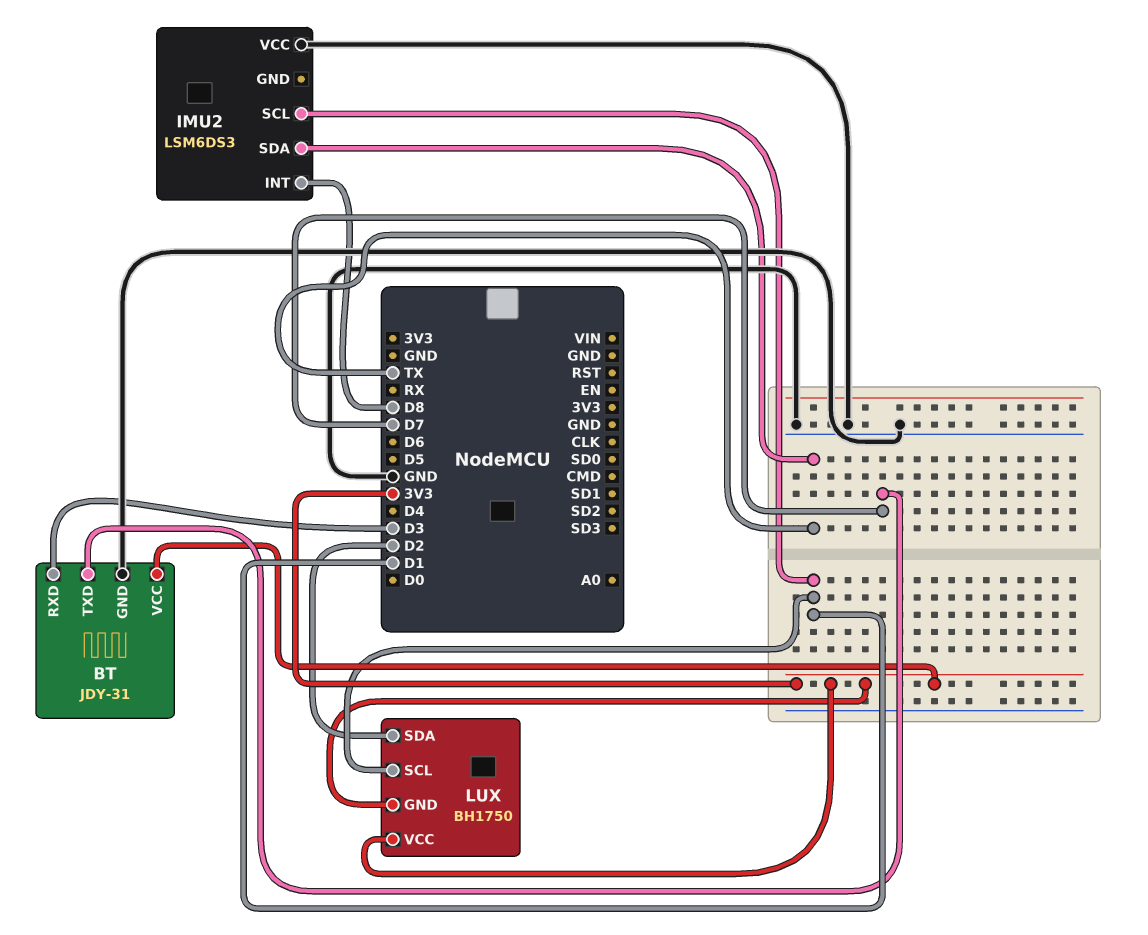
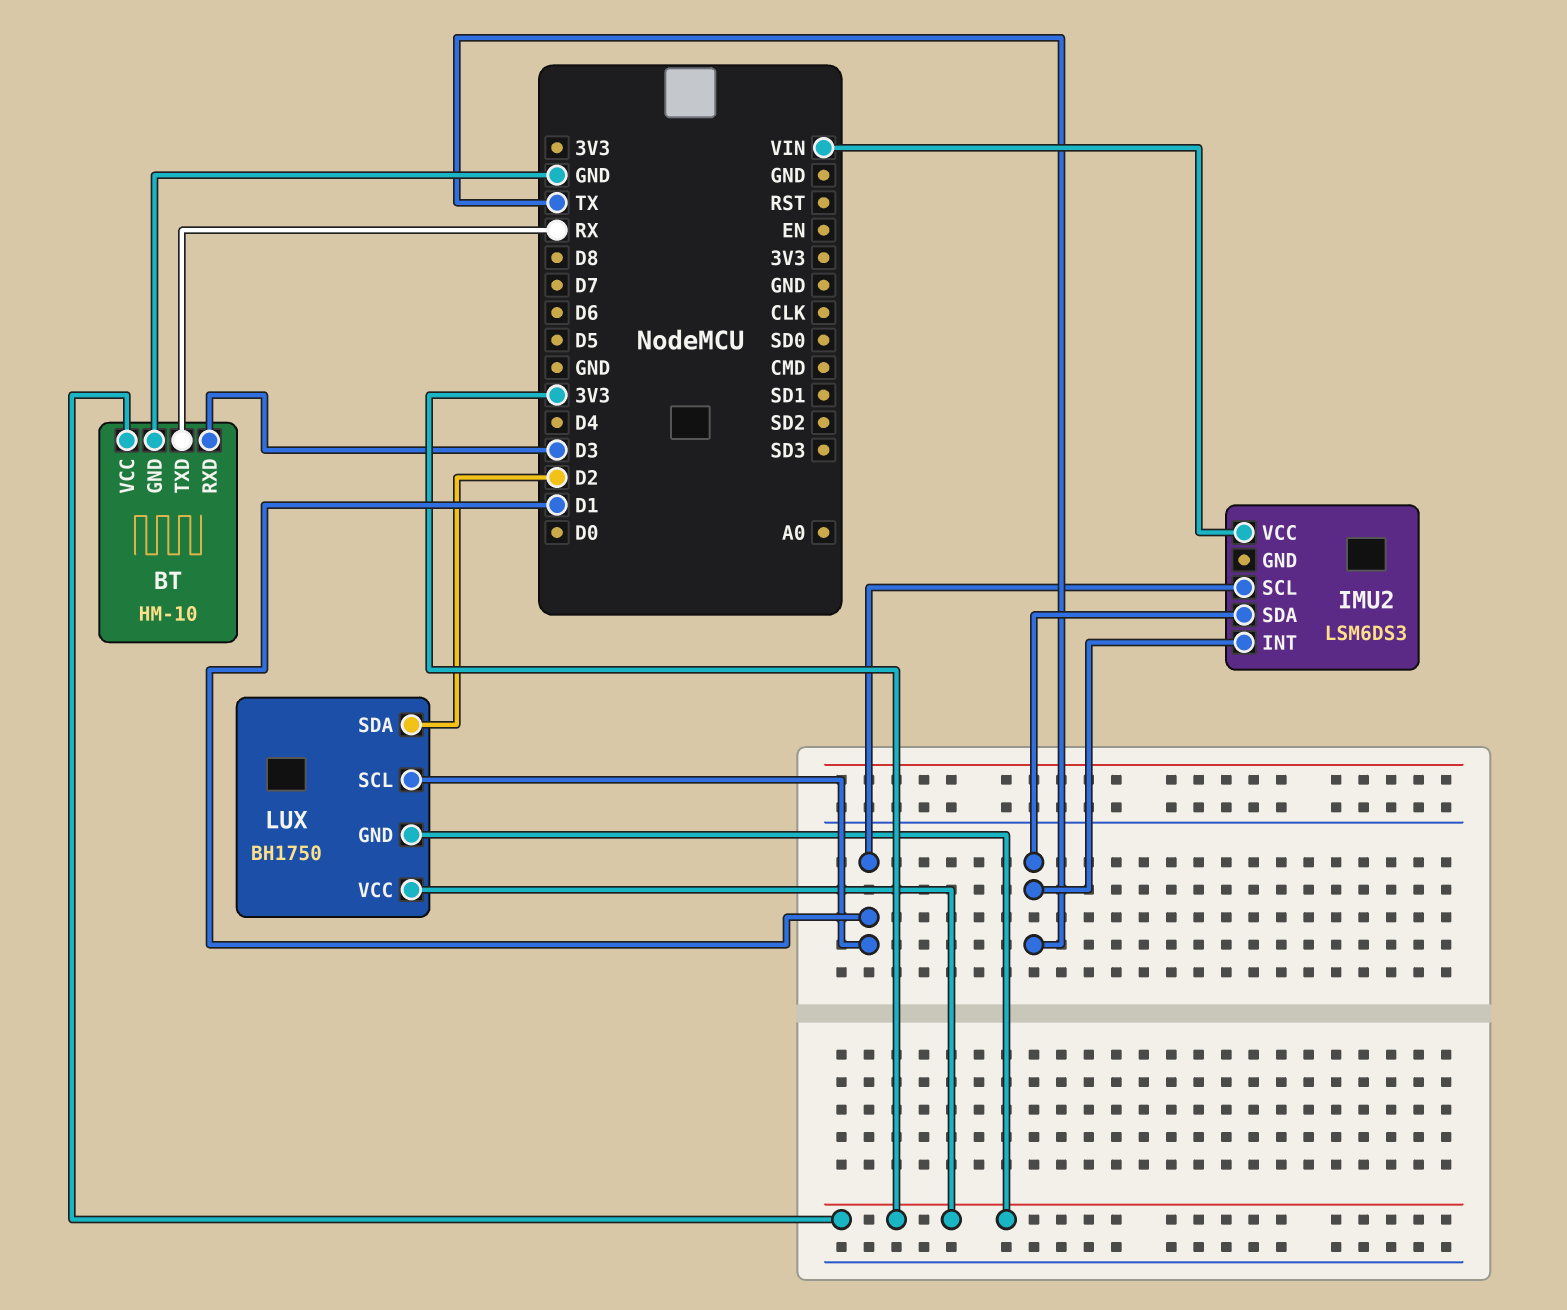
BT: JDY-31 -> HM-10
BT pin TXD: D7 -> RX
IMU2 pin INT: D8 -> TX
IMU2 pin VCC: GND -> VIN

